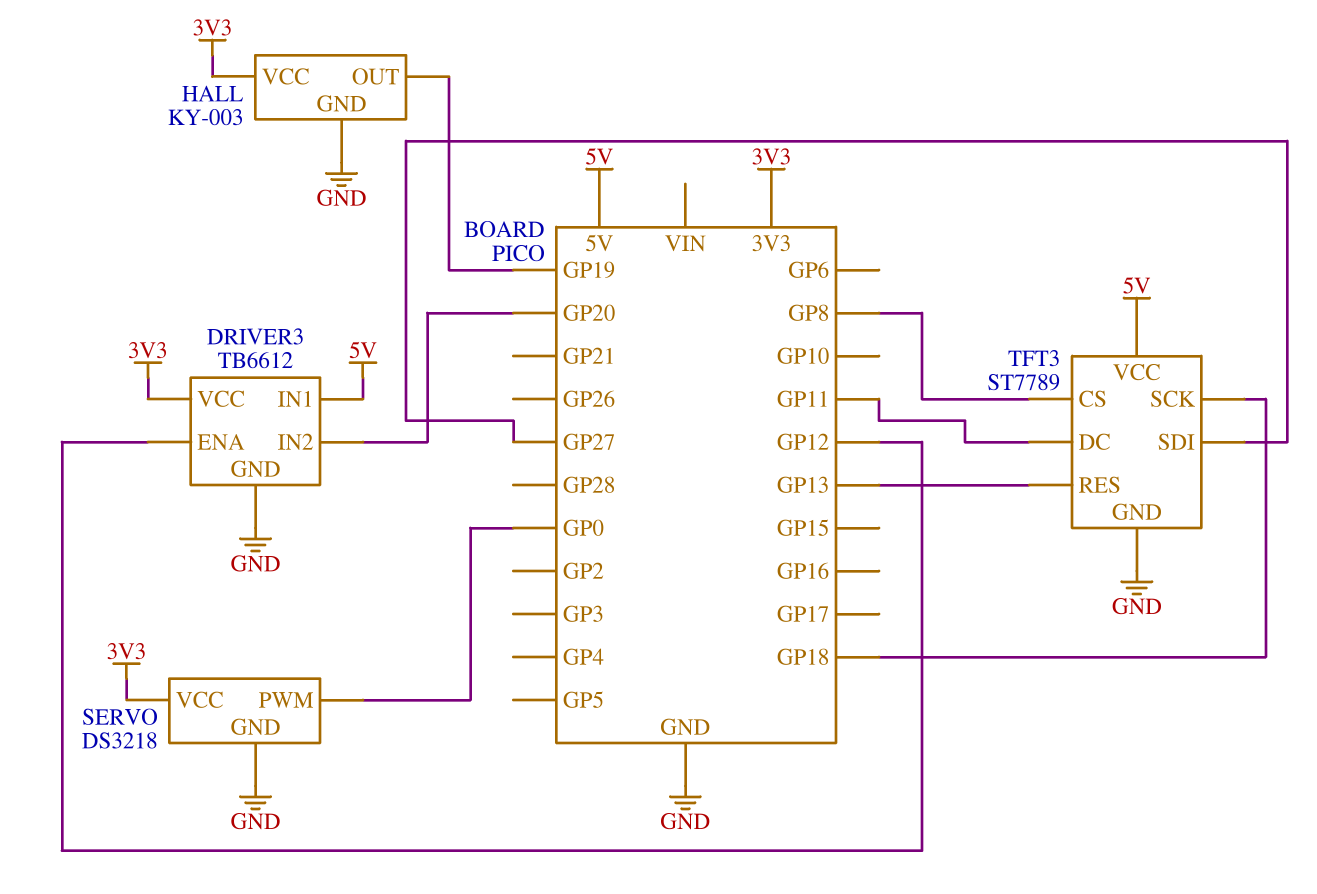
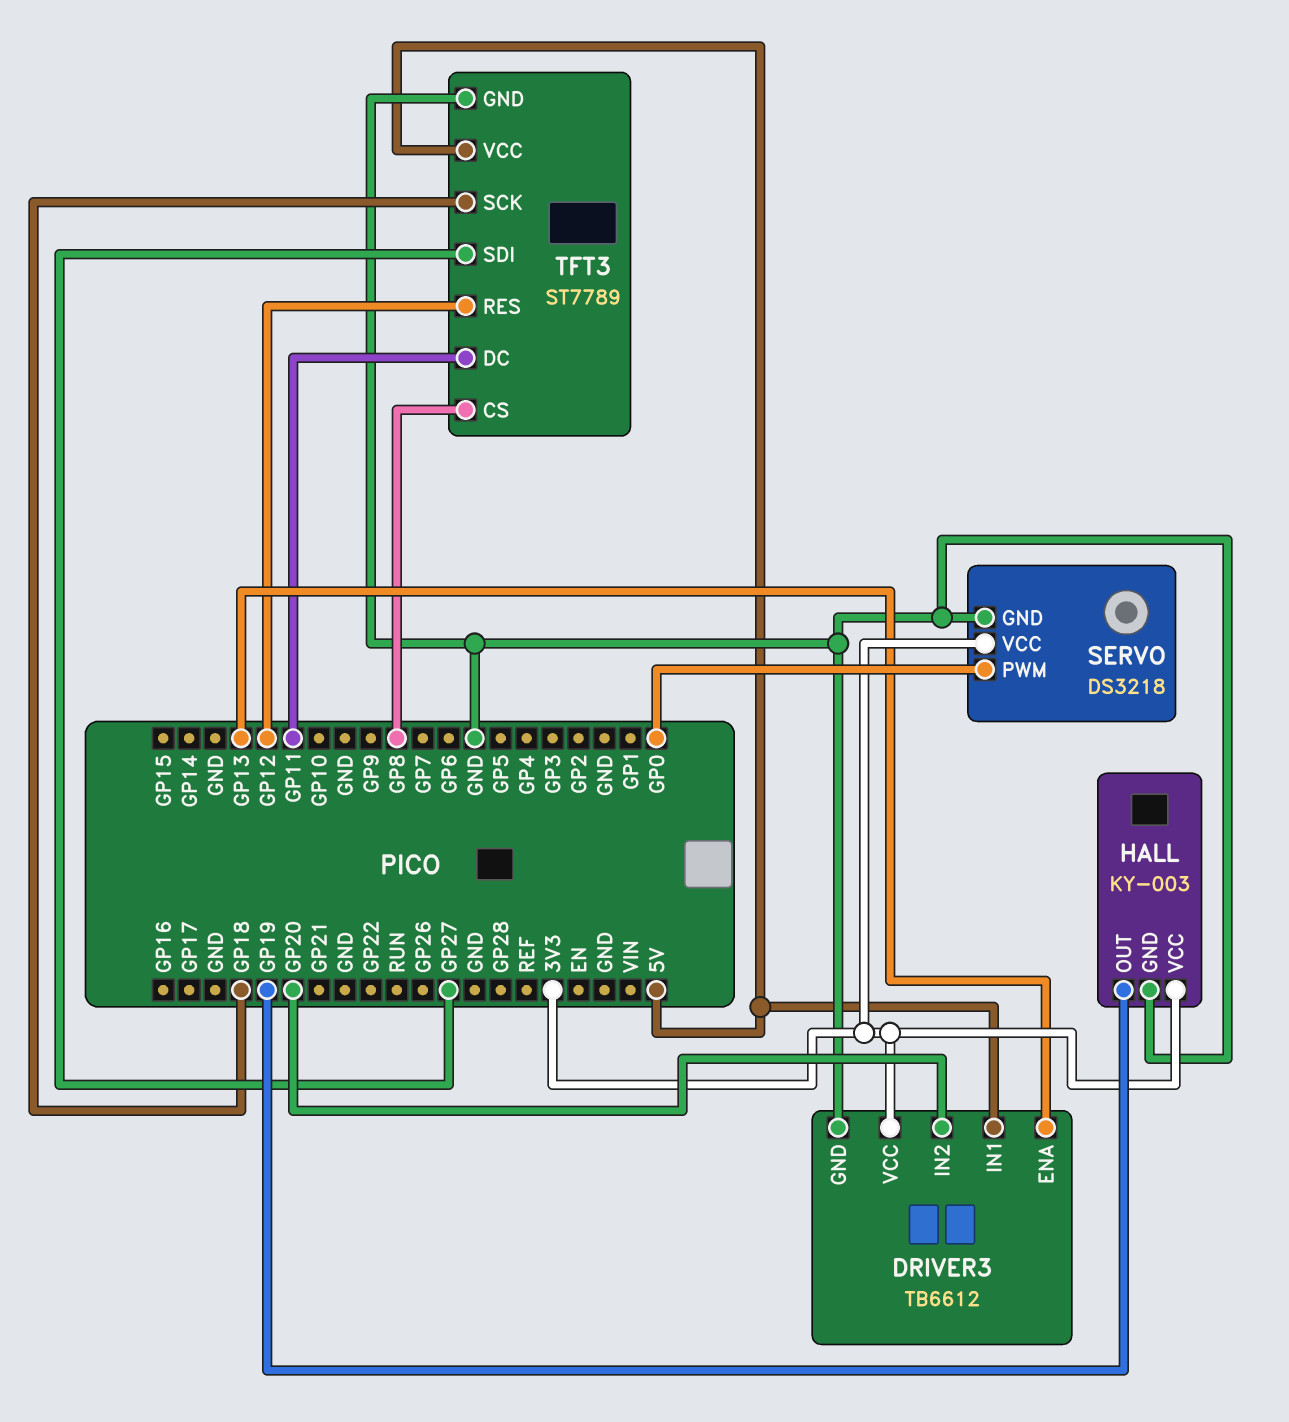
DRIVER3 pin ENA: GP12 -> GP13
TFT3 pin RES: GP13 -> GP12

